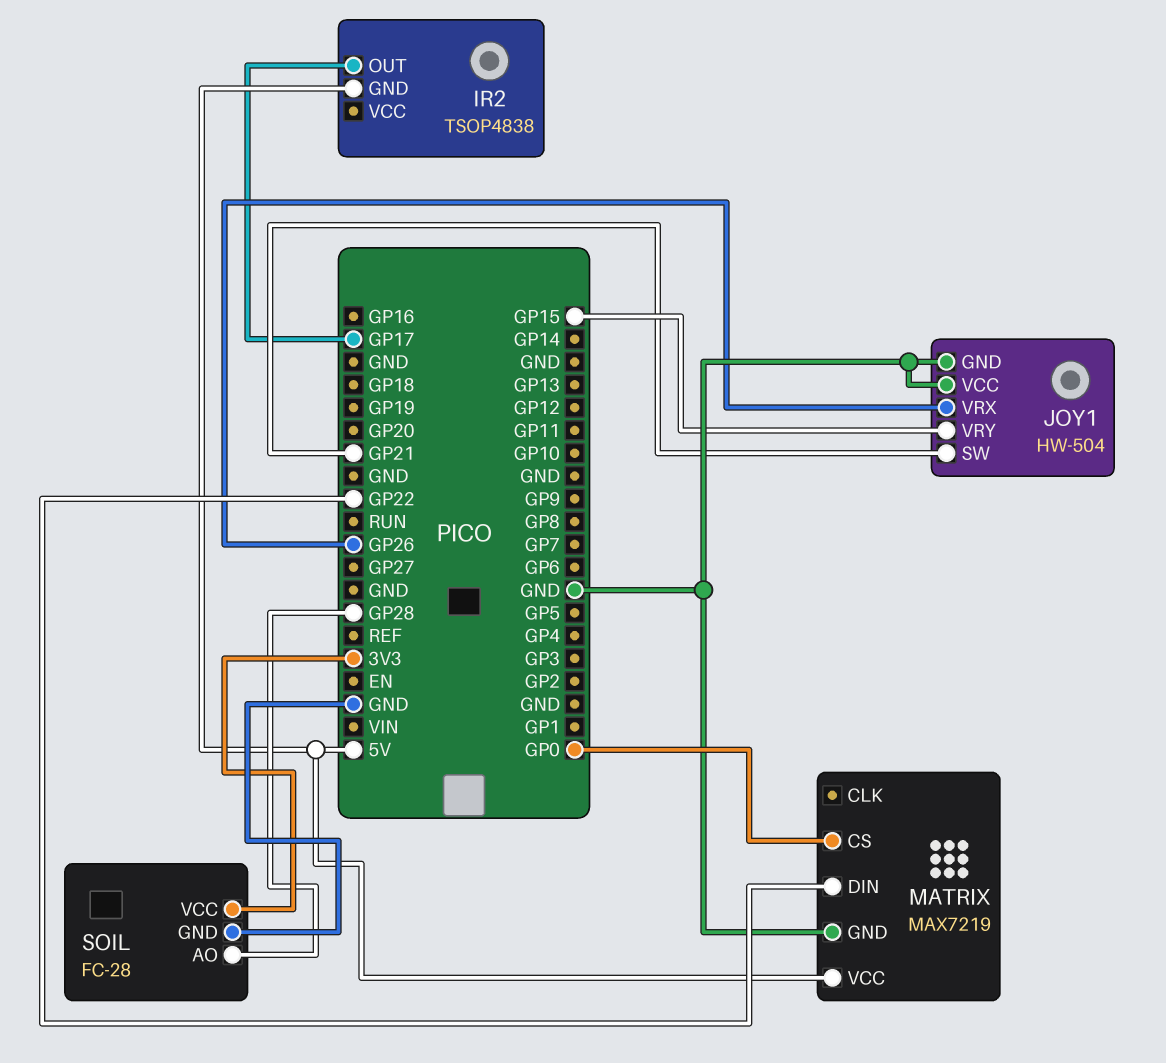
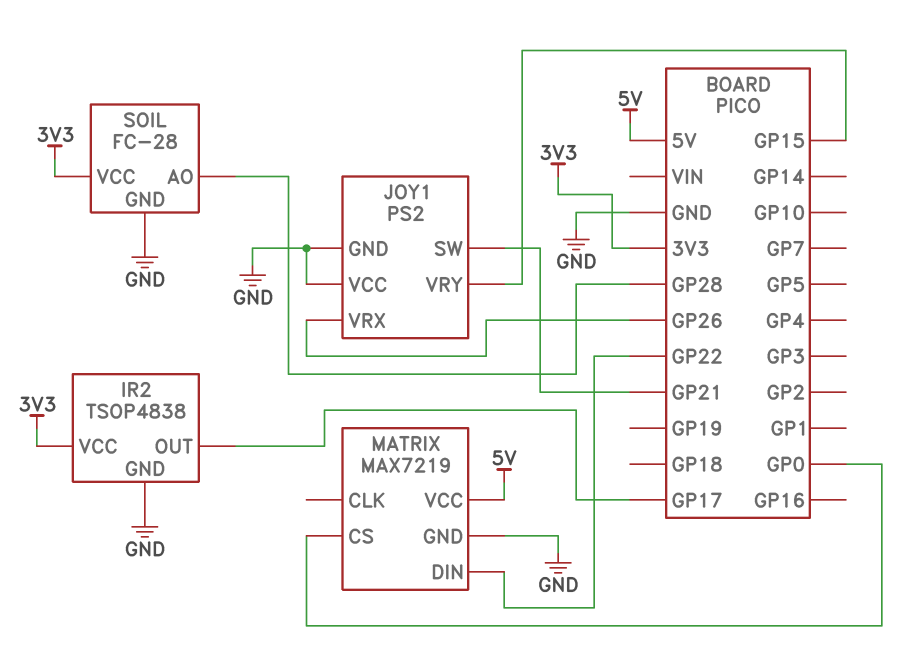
IR2 pin GND: 5V -> GND
IR2 pin VCC: none -> 3V3
JOY1: HW-504 -> PS2

